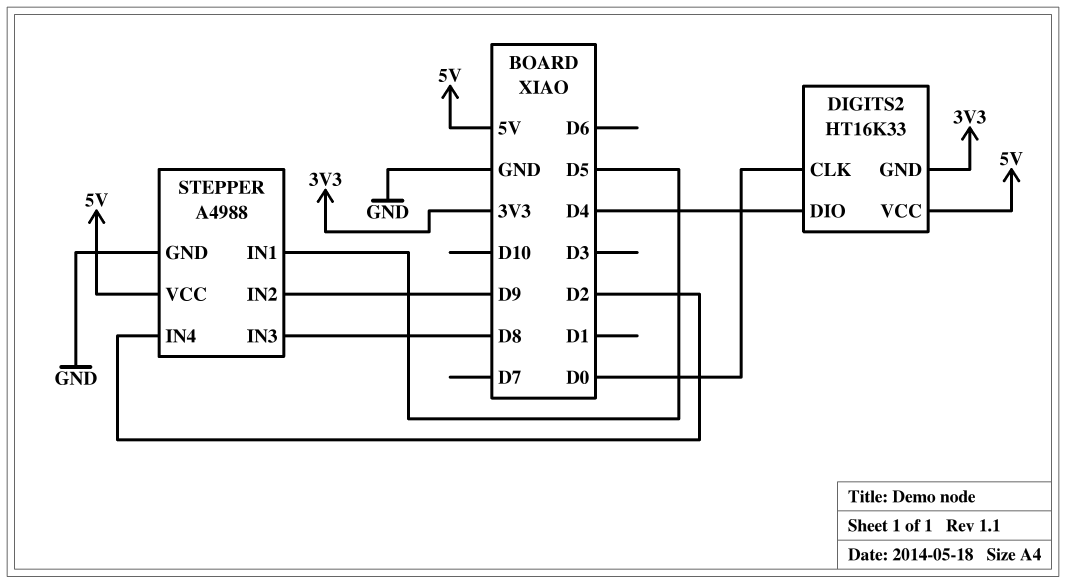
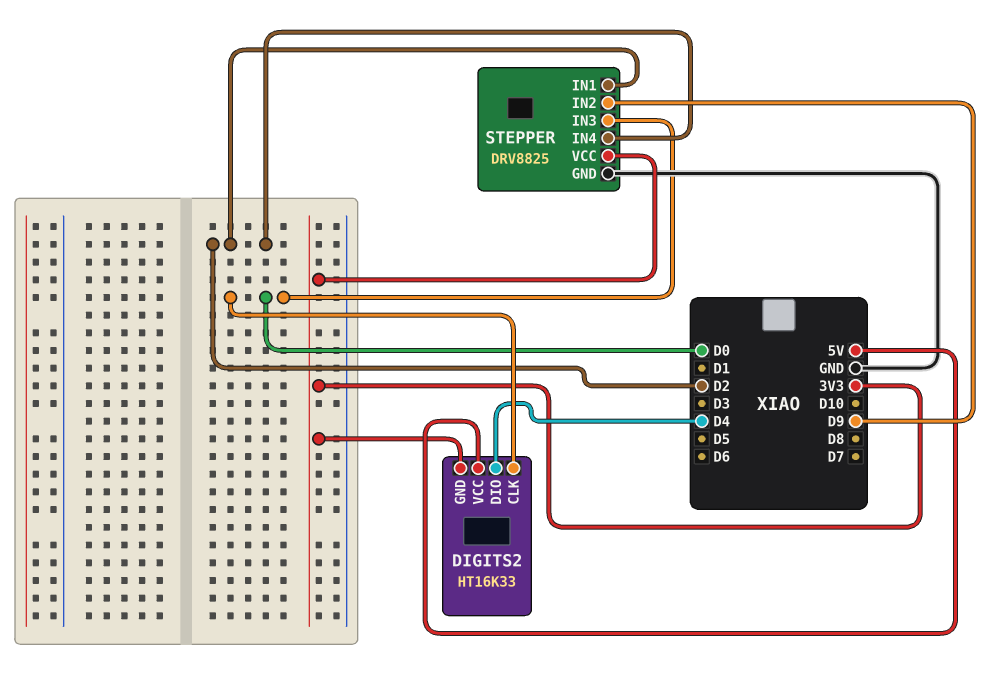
STEPPER: A4988 -> DRV8825
STEPPER pin IN1: D5 -> D2
STEPPER pin IN3: D8 -> D0
STEPPER pin VCC: 5V -> 3V3

